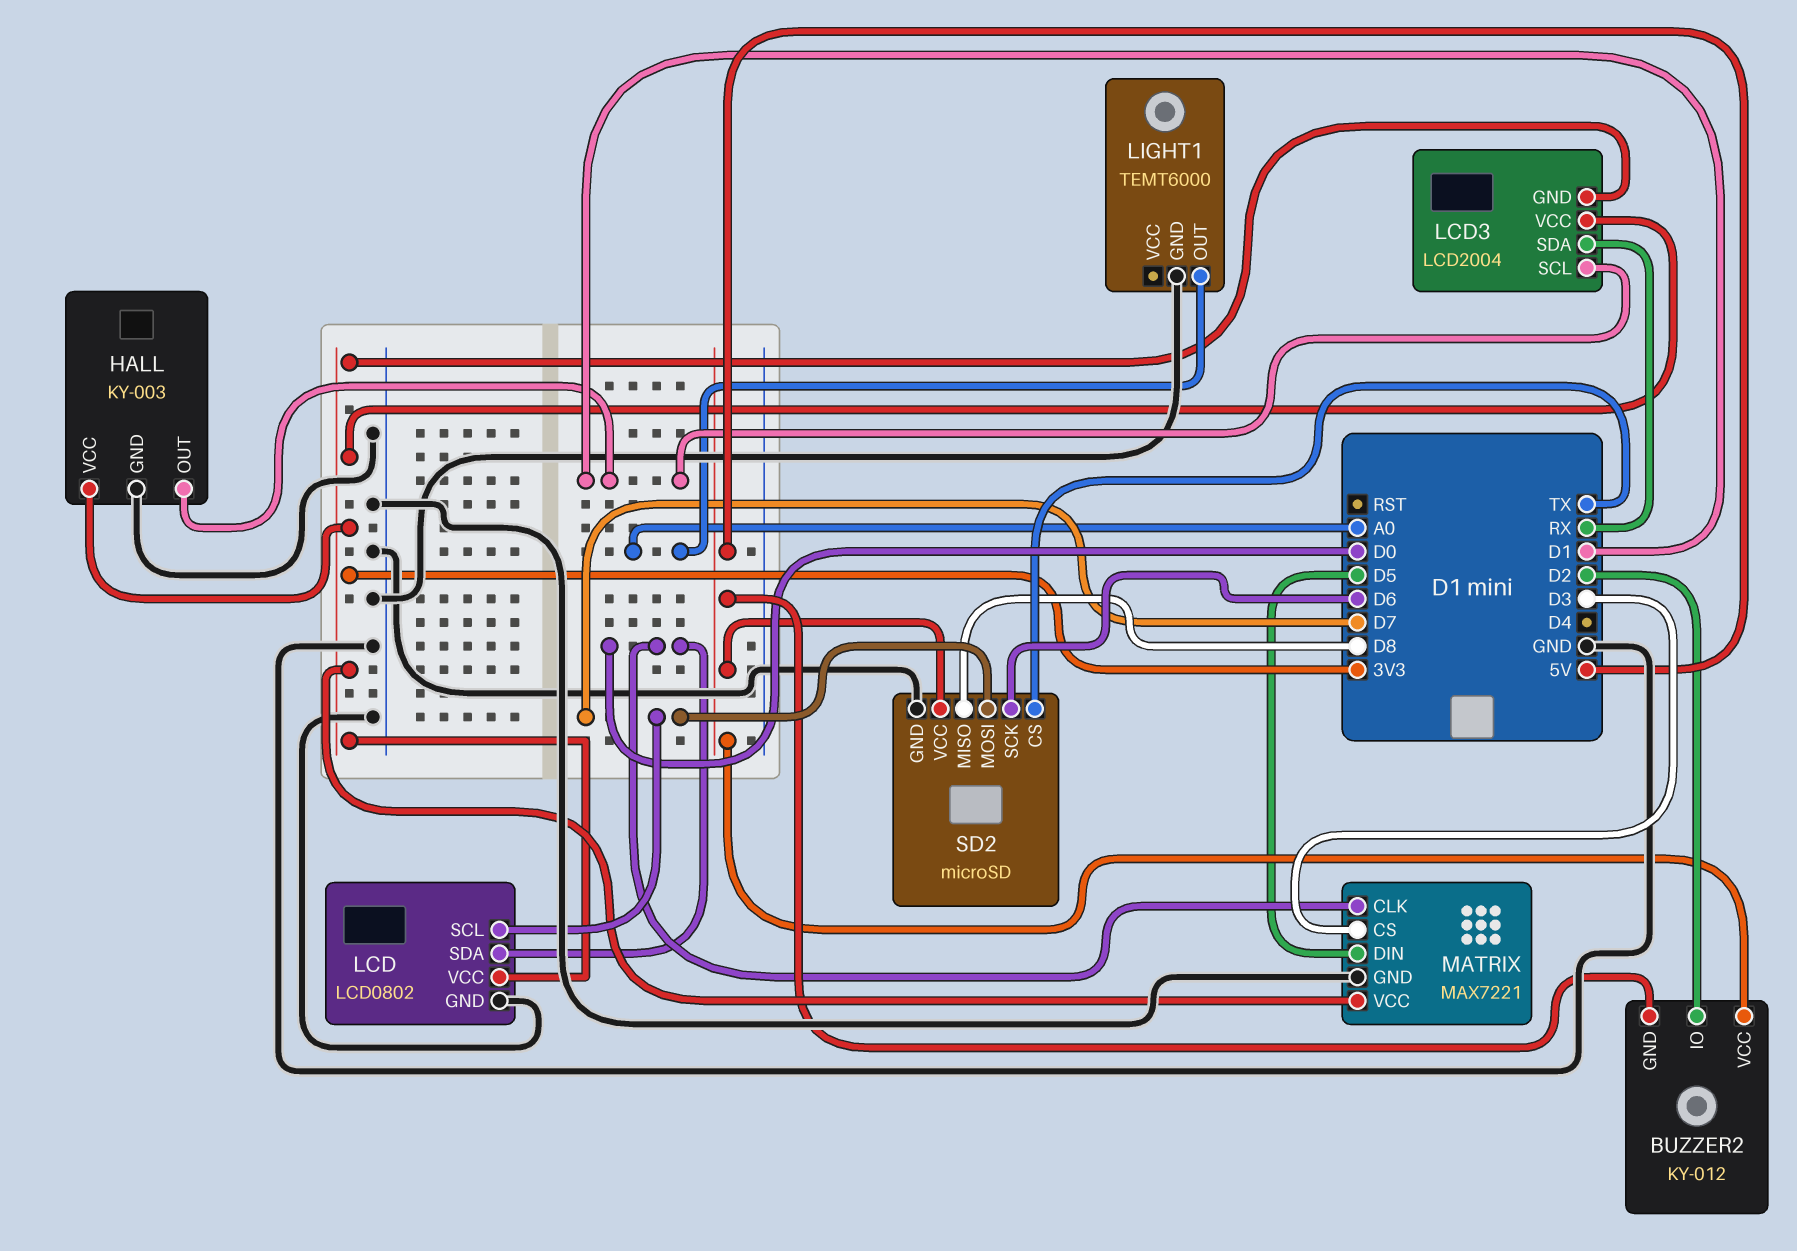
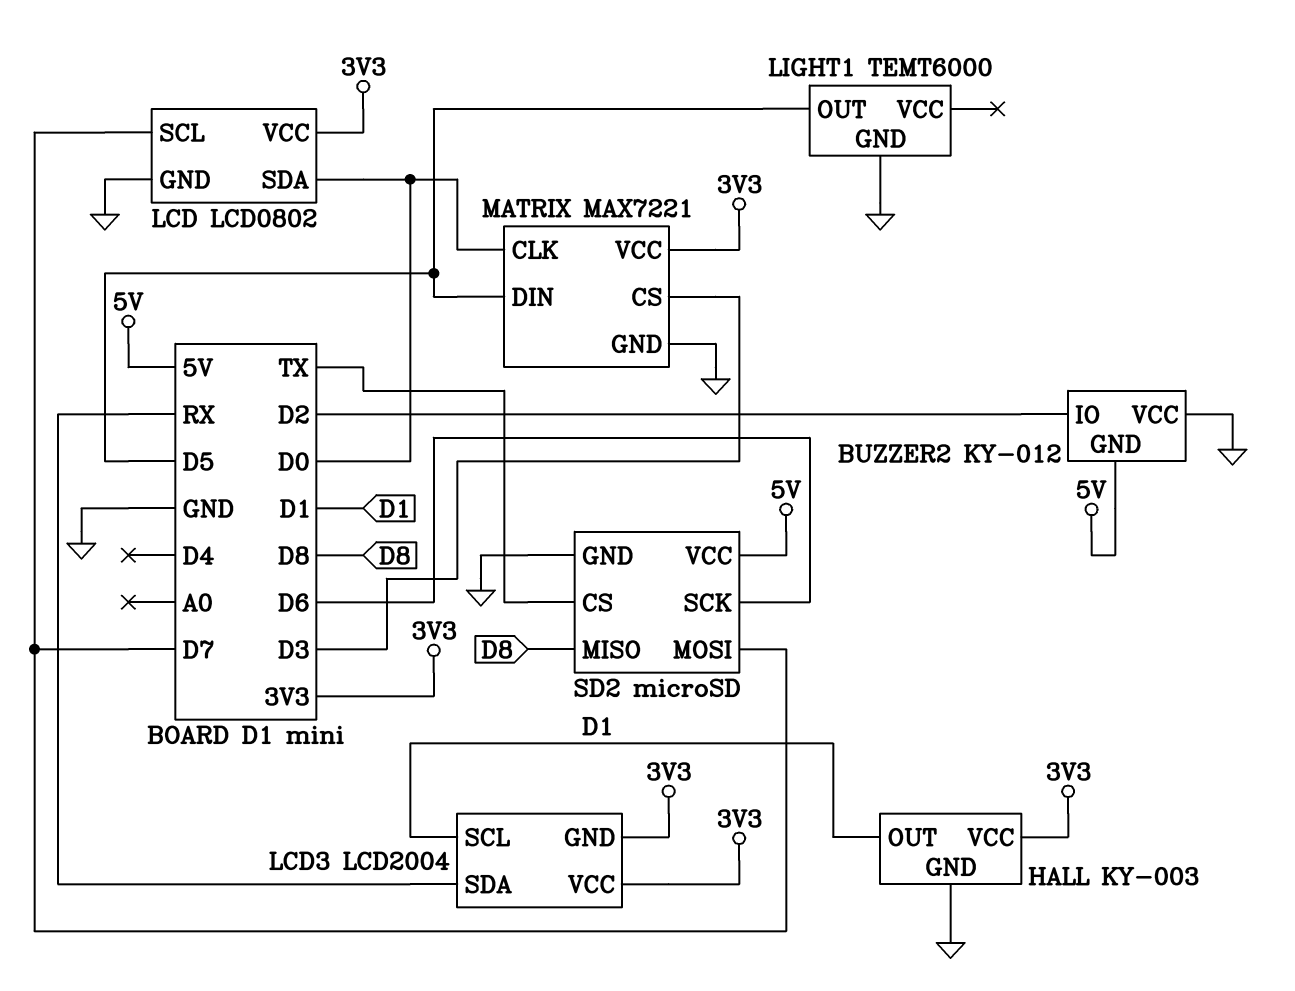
BUZZER2 pin VCC: 5V -> GND
LIGHT1 pin OUT: A0 -> D5

